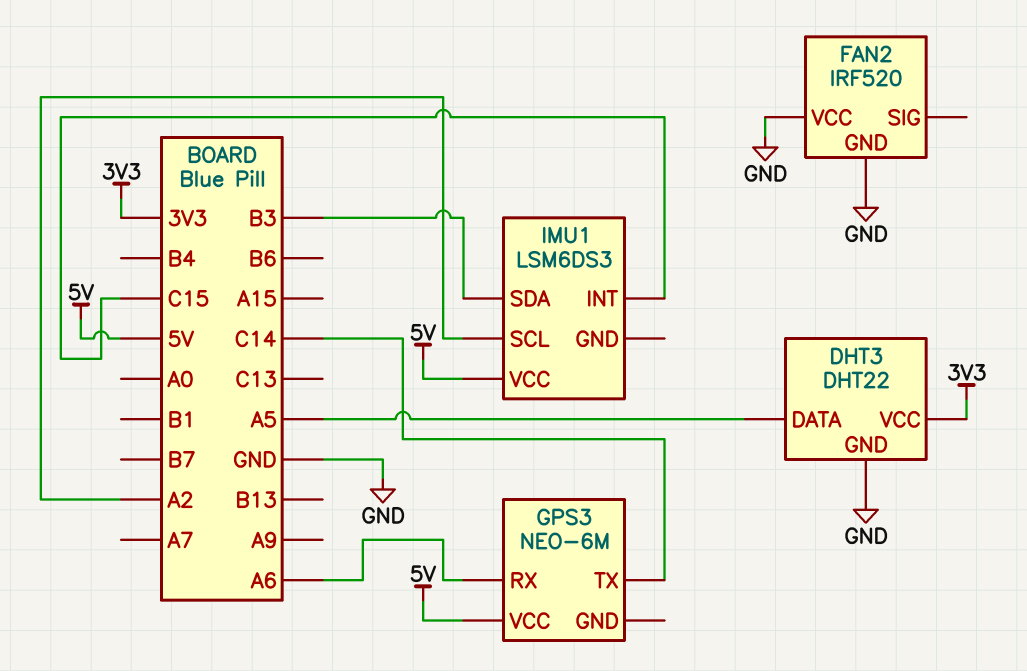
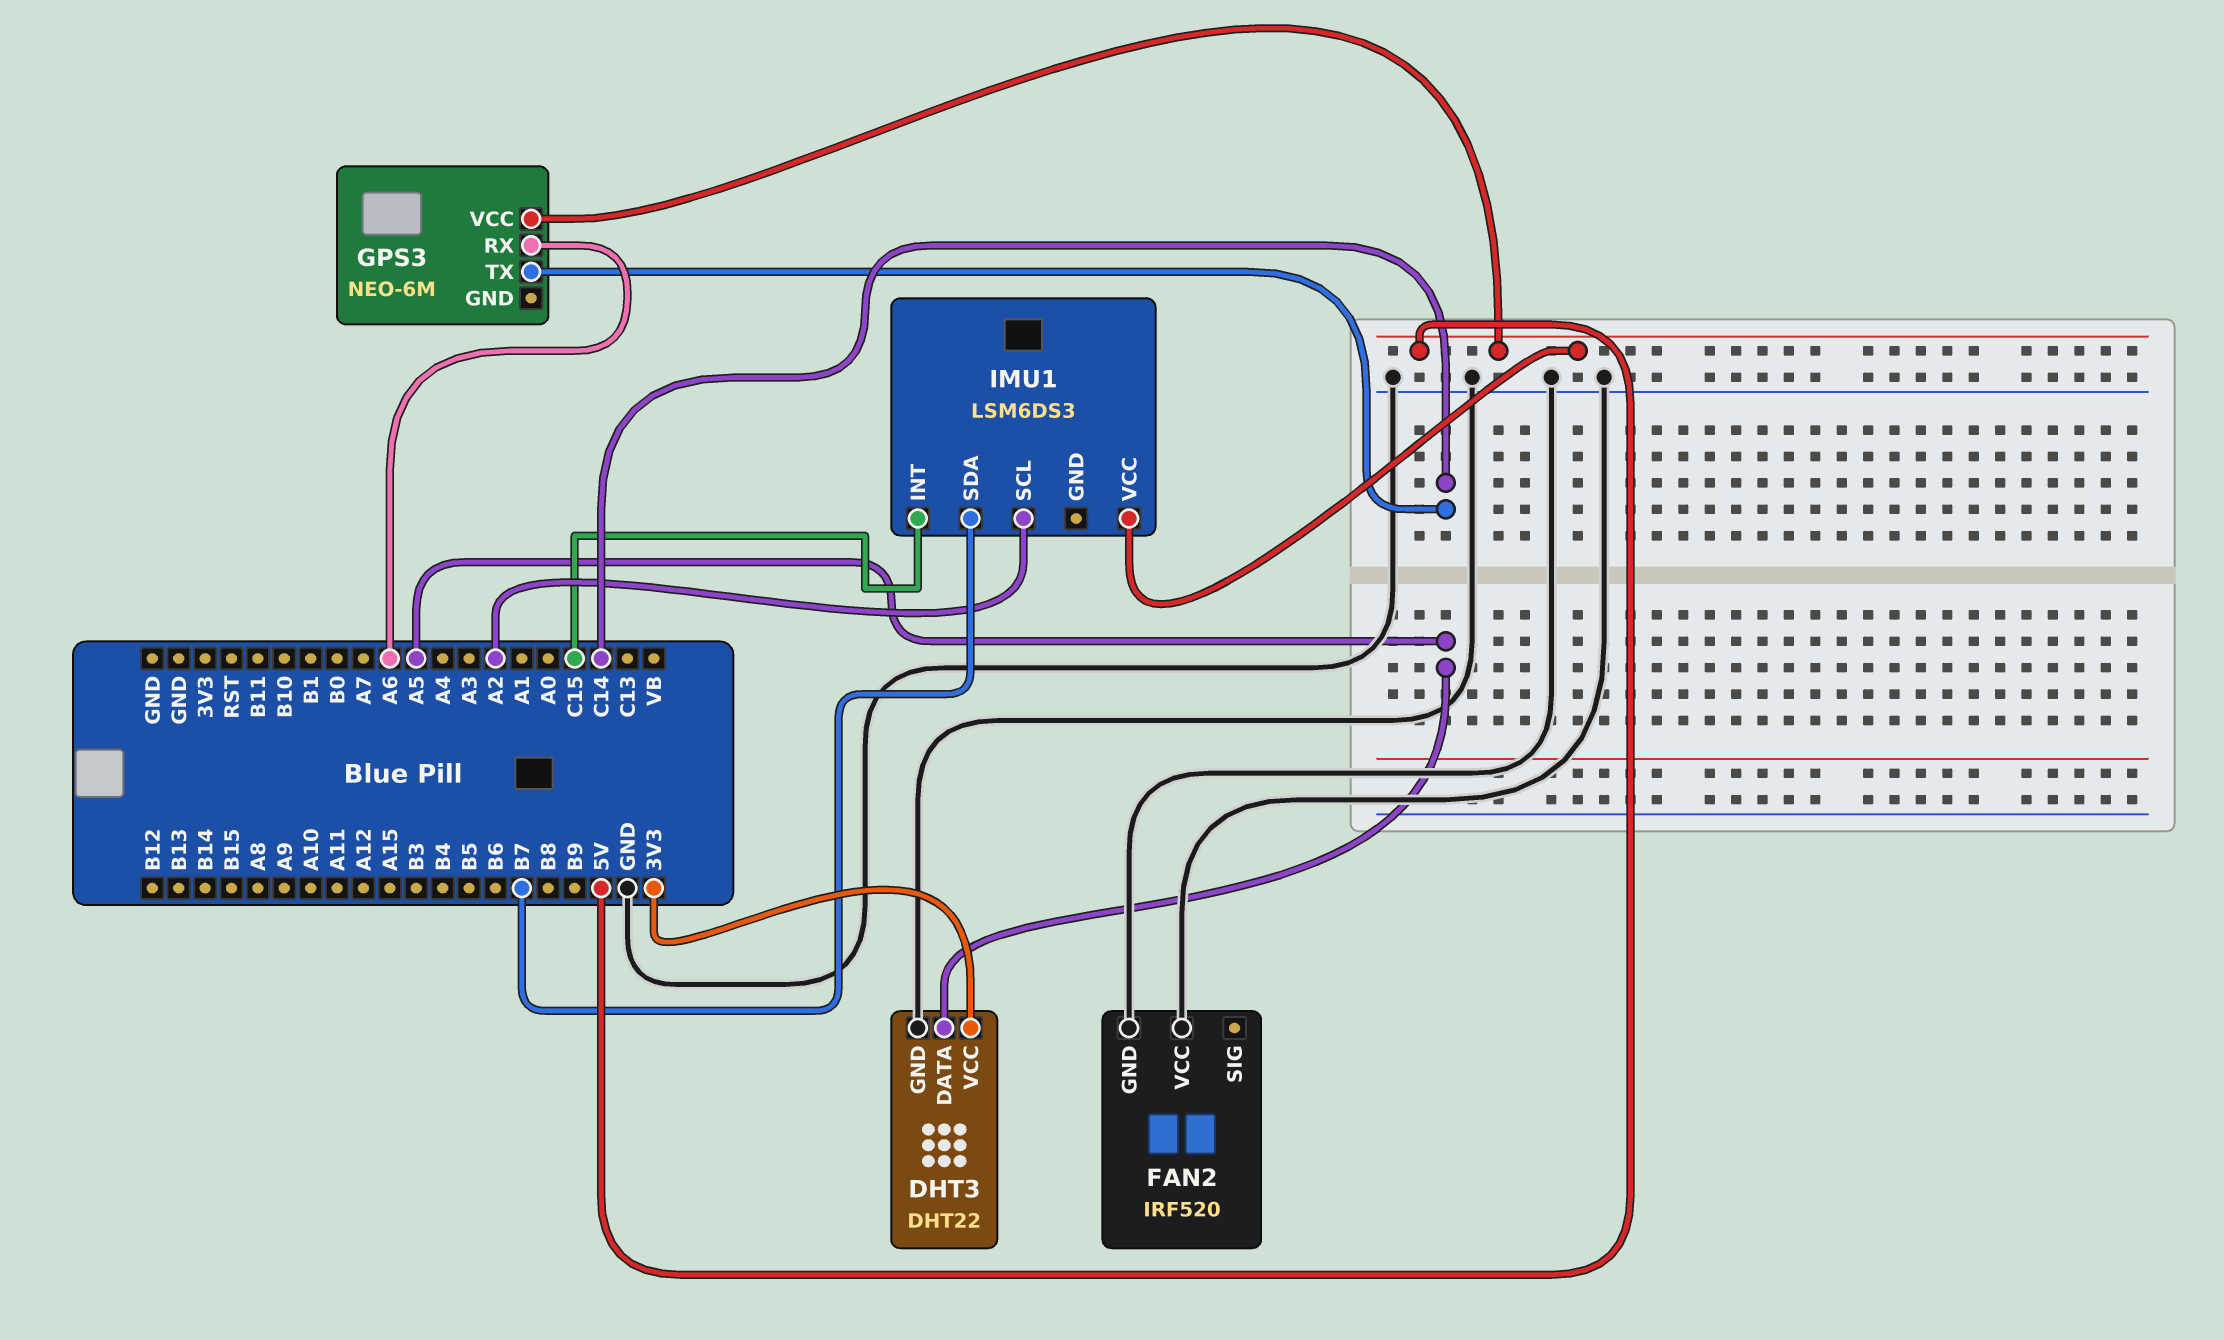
IMU1 pin SDA: B3 -> B7

